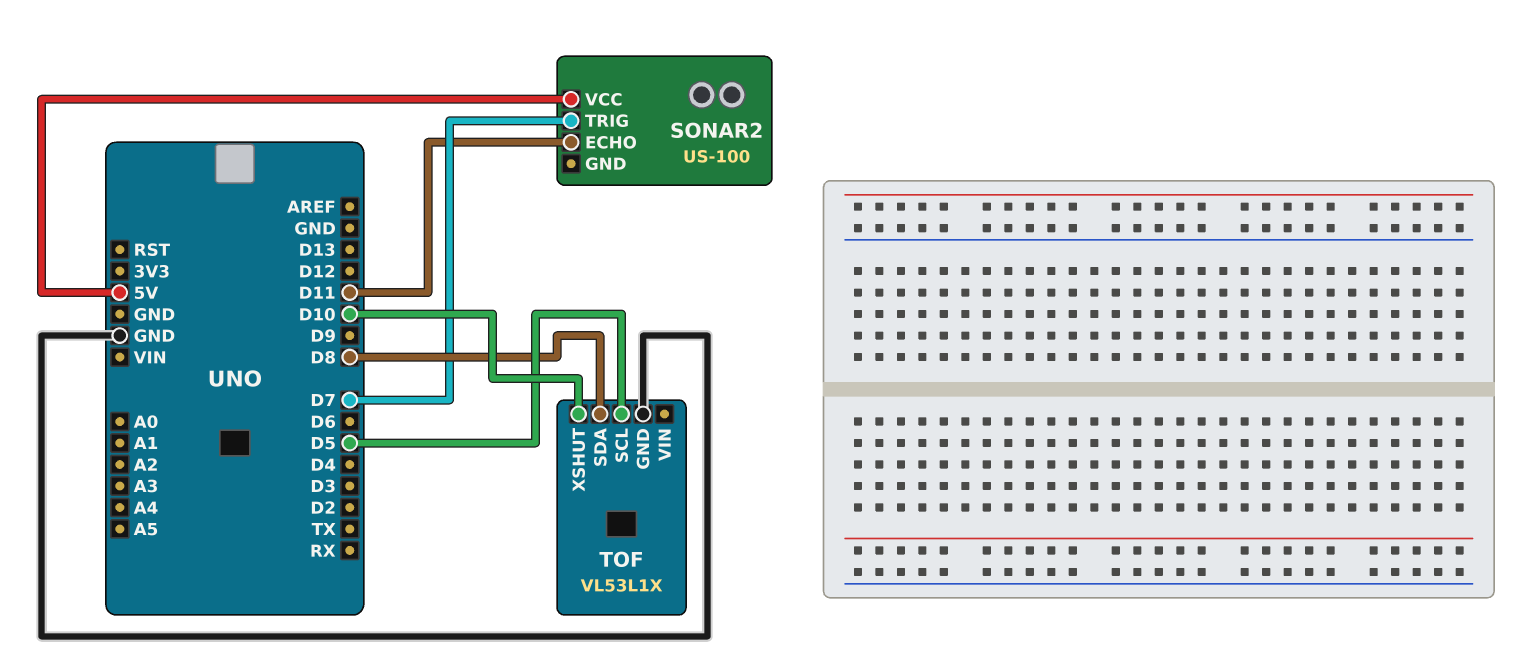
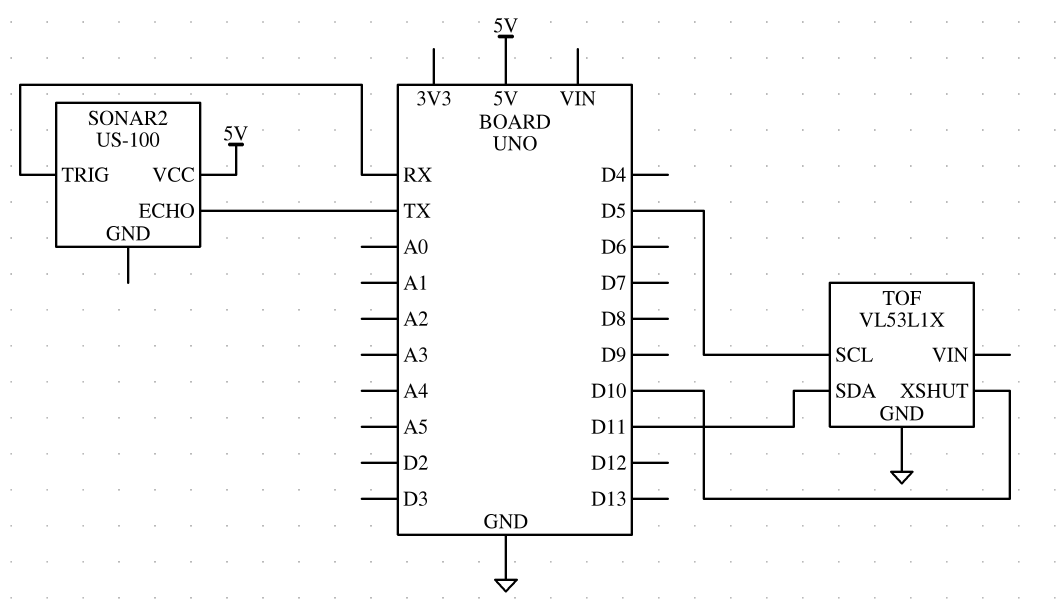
SONAR2 pin ECHO: D11 -> TX
SONAR2 pin TRIG: D7 -> RX
TOF pin SDA: D8 -> D11

